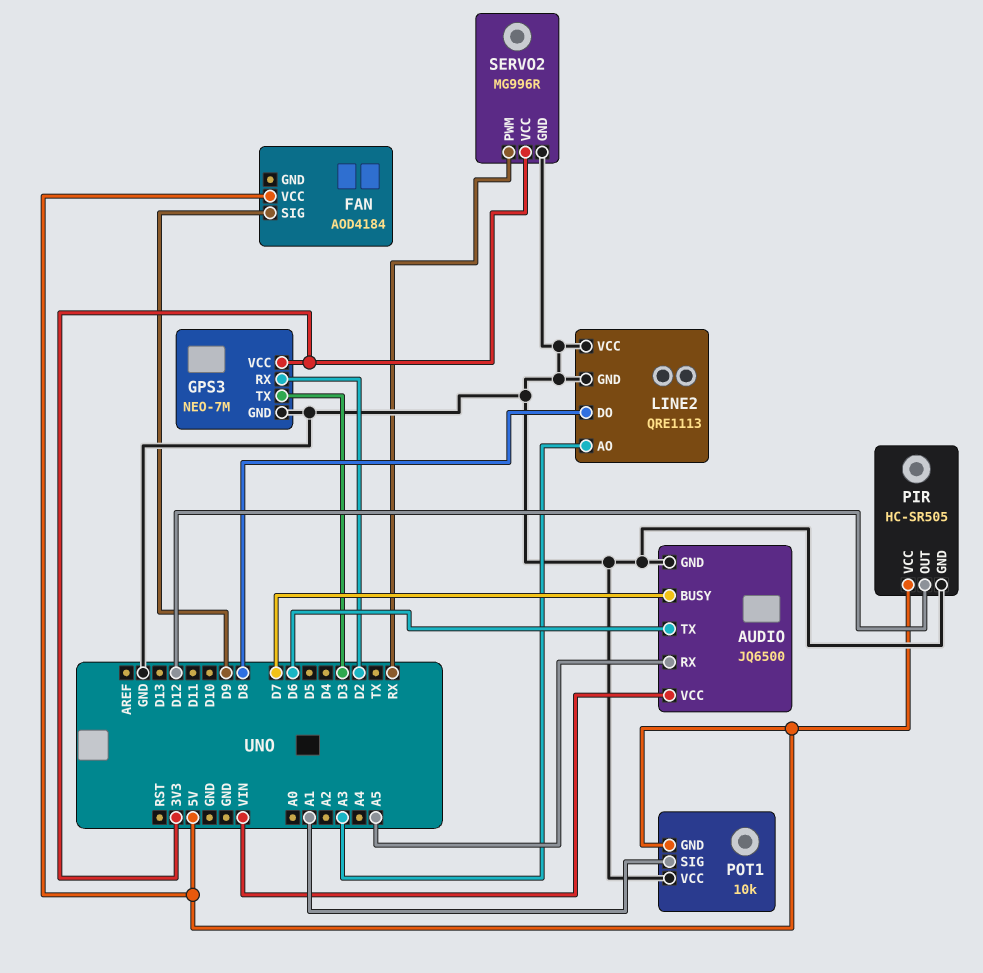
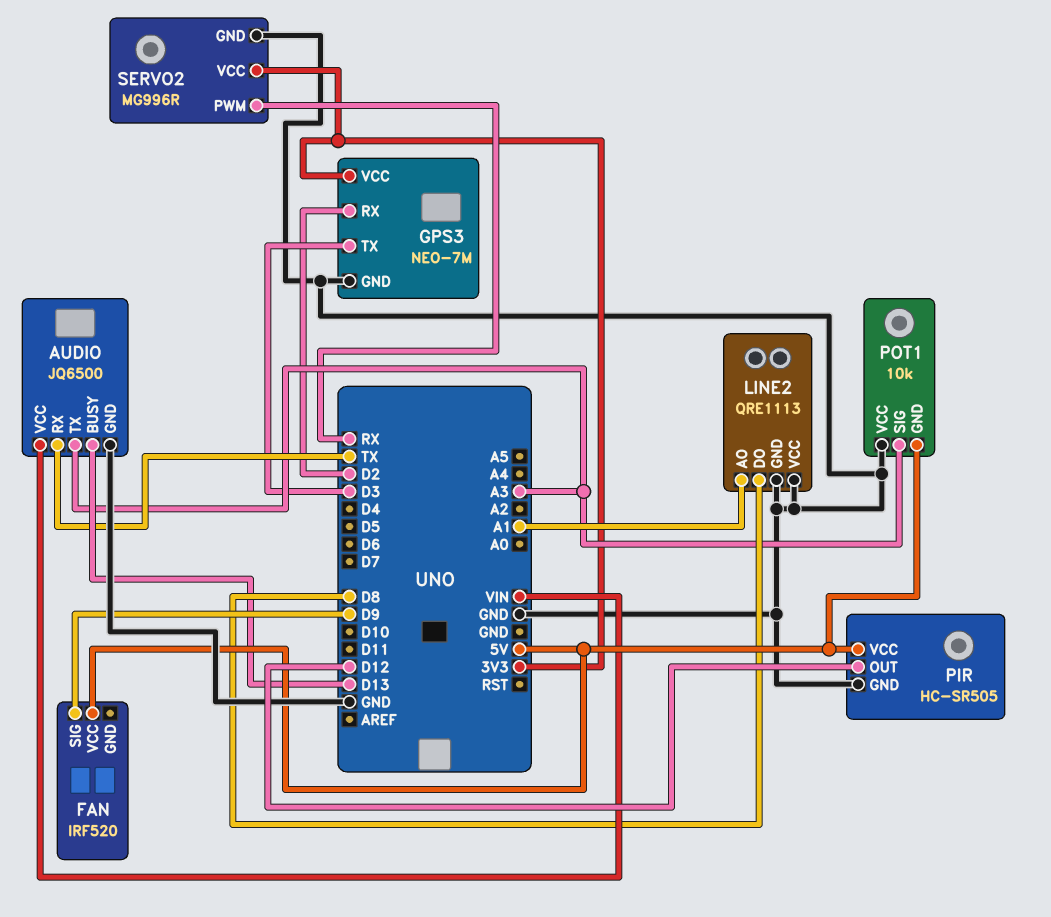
AUDIO pin BUSY: D7 -> D13
AUDIO pin RX: A5 -> TX
AUDIO pin TX: D6 -> A3
FAN: AOD4184 -> IRF520
LINE2 pin AO: A3 -> A1
POT1 pin SIG: A1 -> A3

